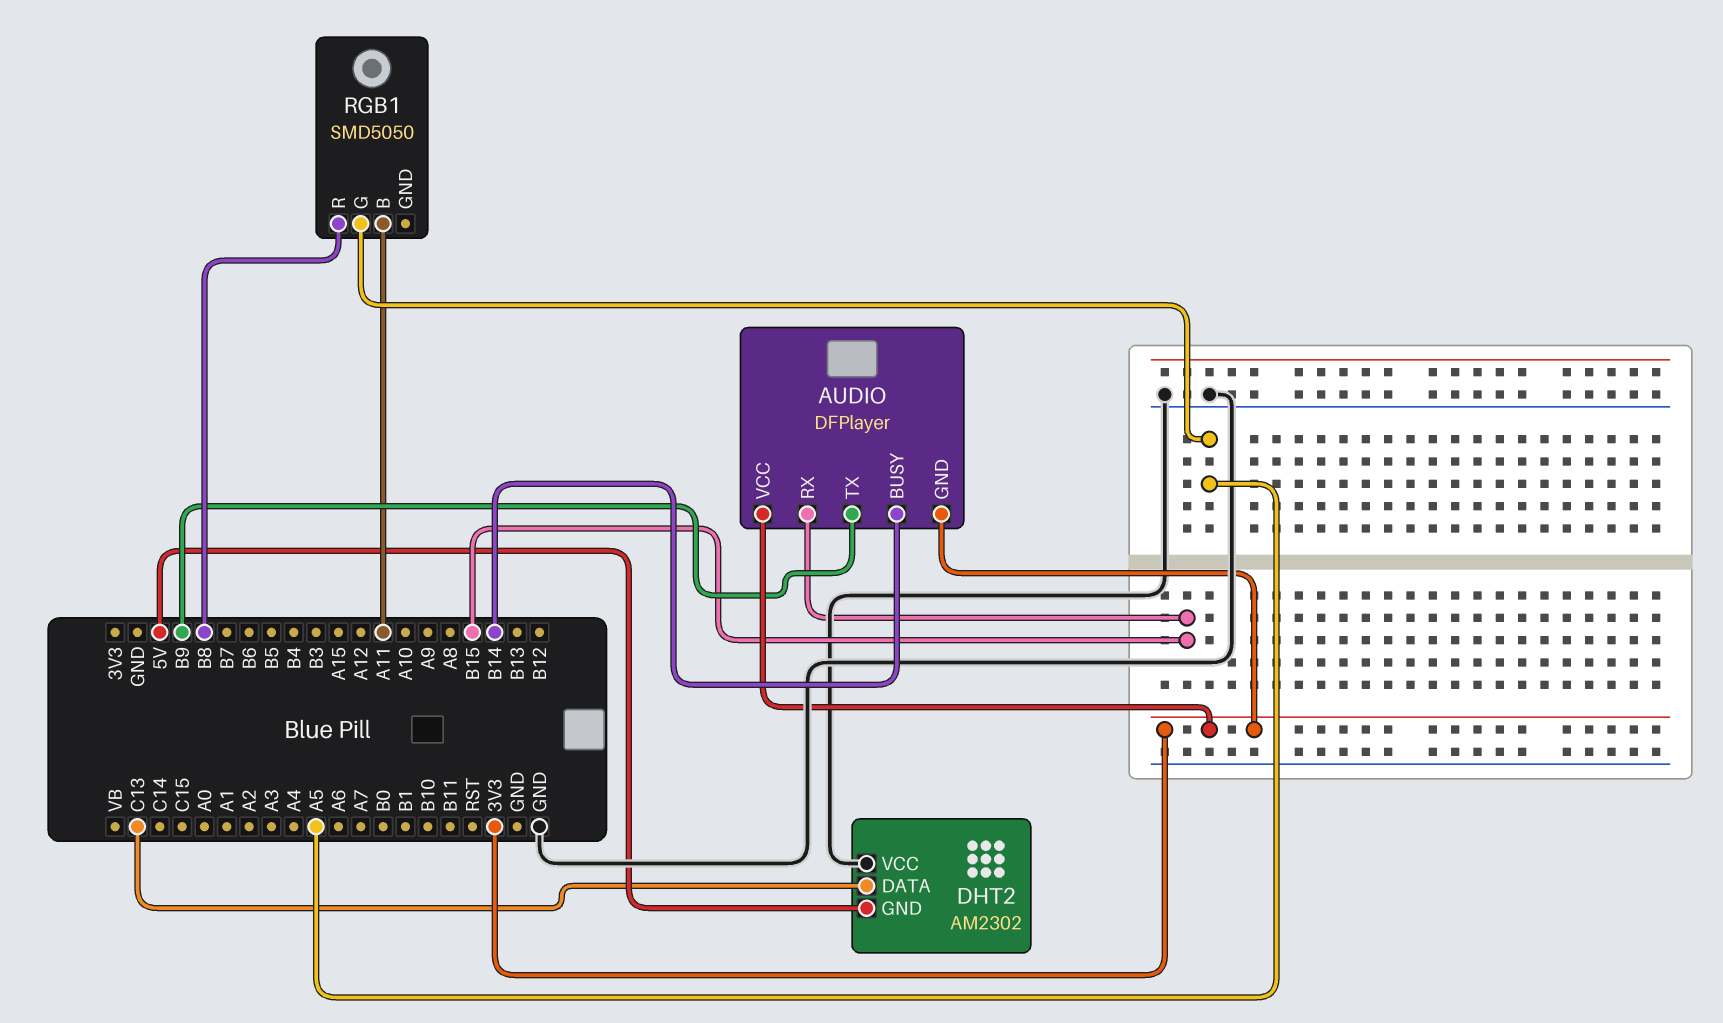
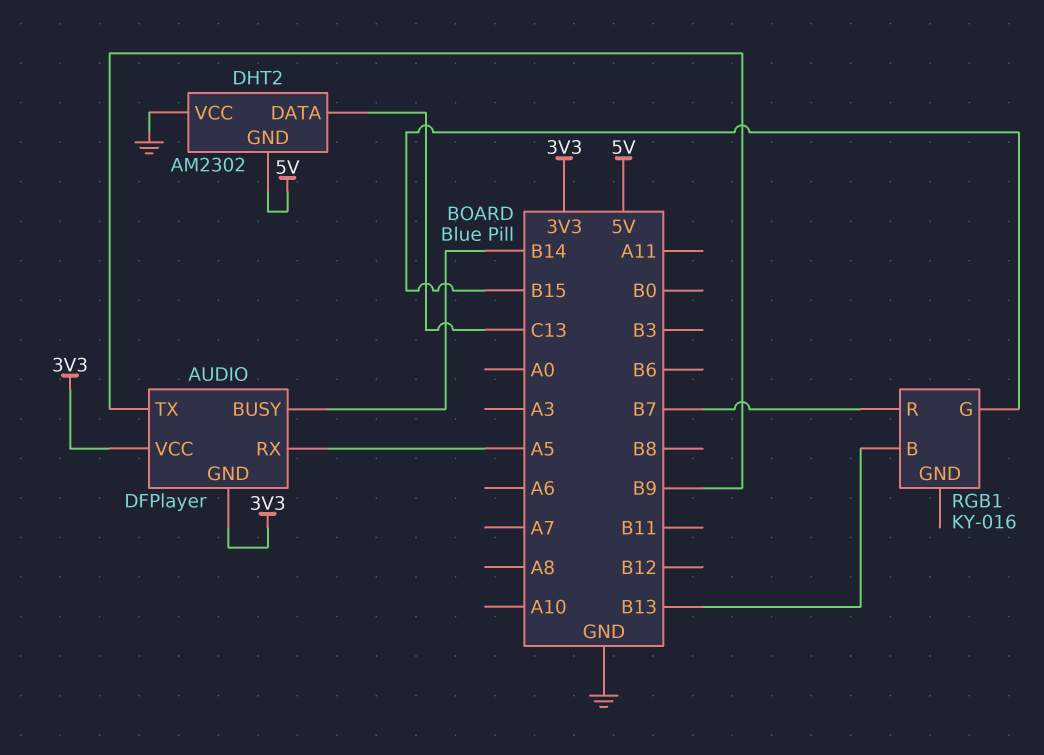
AUDIO pin RX: B15 -> A5
RGB1: SMD5050 -> KY-016
RGB1 pin B: A11 -> B13
RGB1 pin G: A5 -> B15
RGB1 pin R: B8 -> B7

